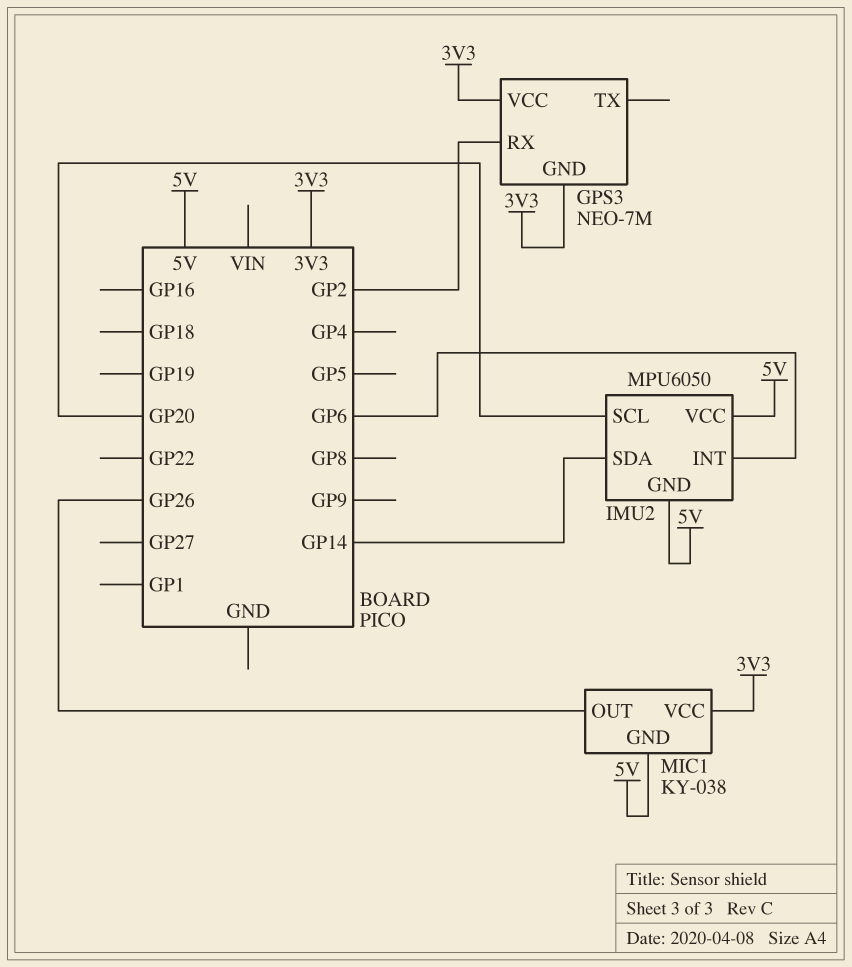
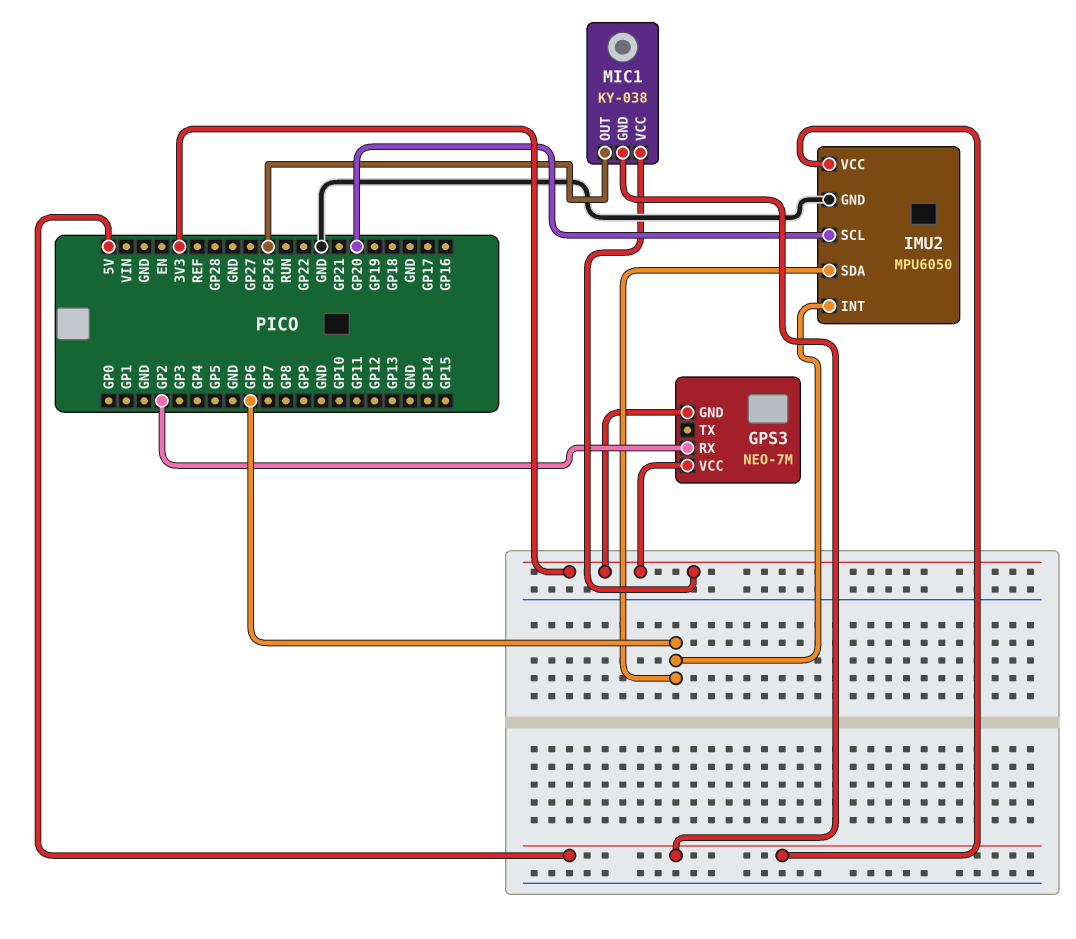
IMU2 pin GND: 5V -> GND
IMU2 pin SDA: GP14 -> GP6

